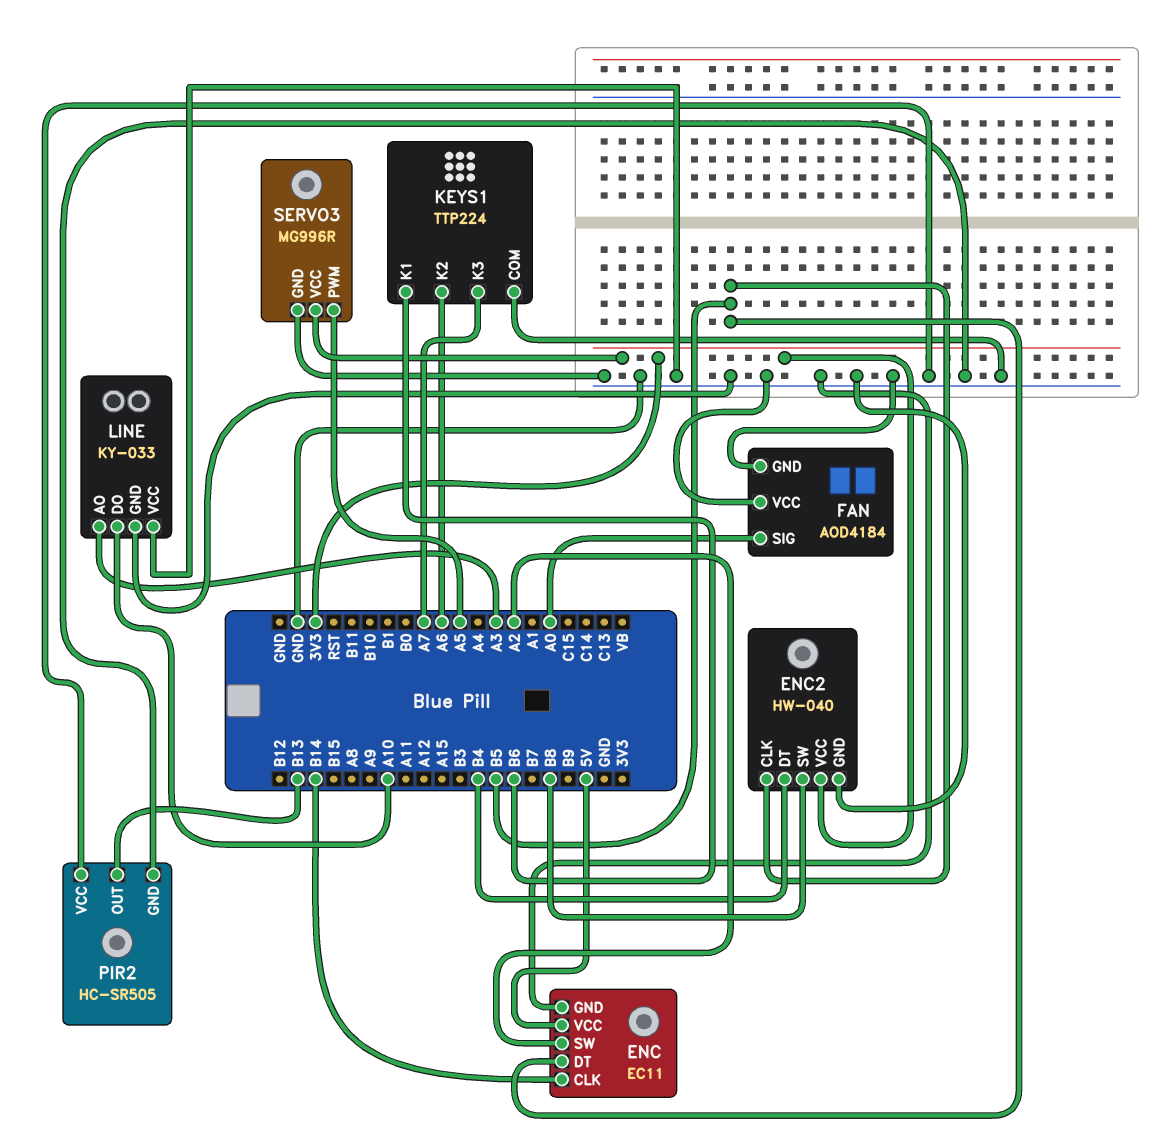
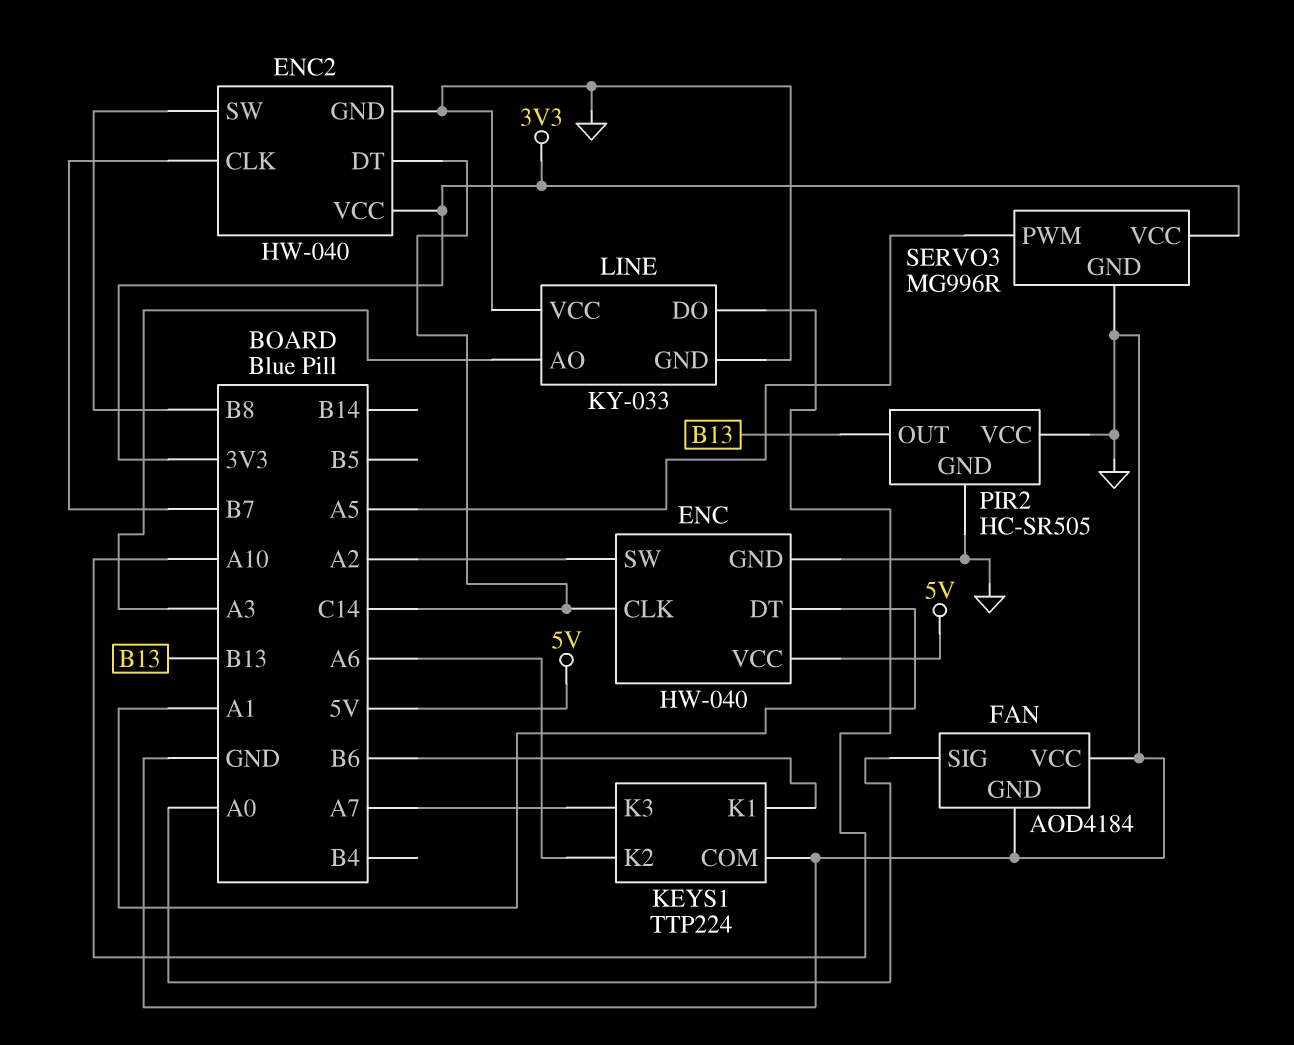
ENC: EC11 -> HW-040
ENC pin CLK: B14 -> C14
ENC pin DT: B5 -> A1
ENC2 pin CLK: B5 -> B7
ENC2 pin DT: B4 -> C14

